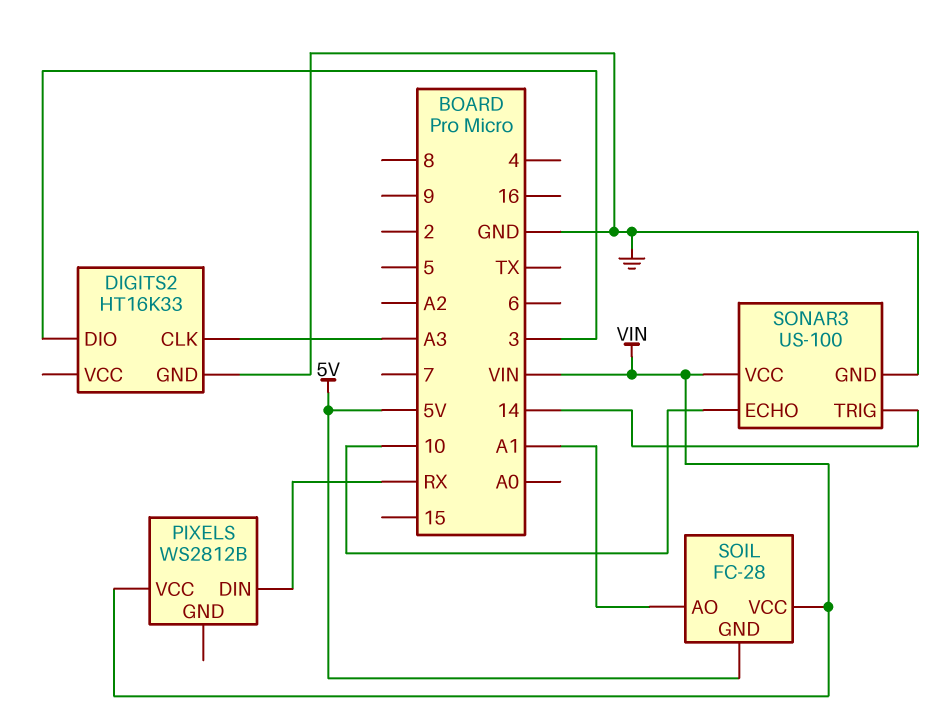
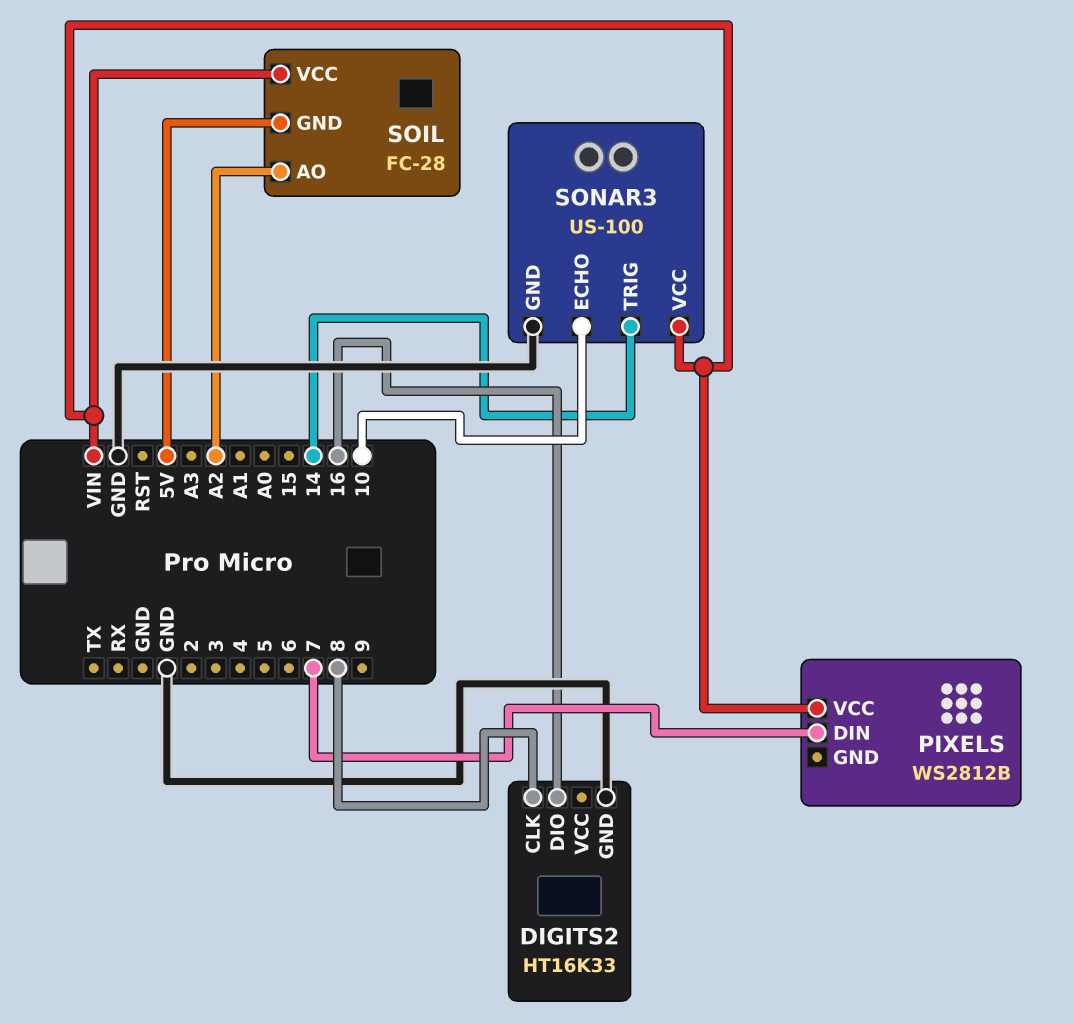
DIGITS2 pin CLK: A3 -> 8
DIGITS2 pin DIO: 3 -> 16
PIXELS pin DIN: RX -> 7
SOIL pin AO: A1 -> A2

